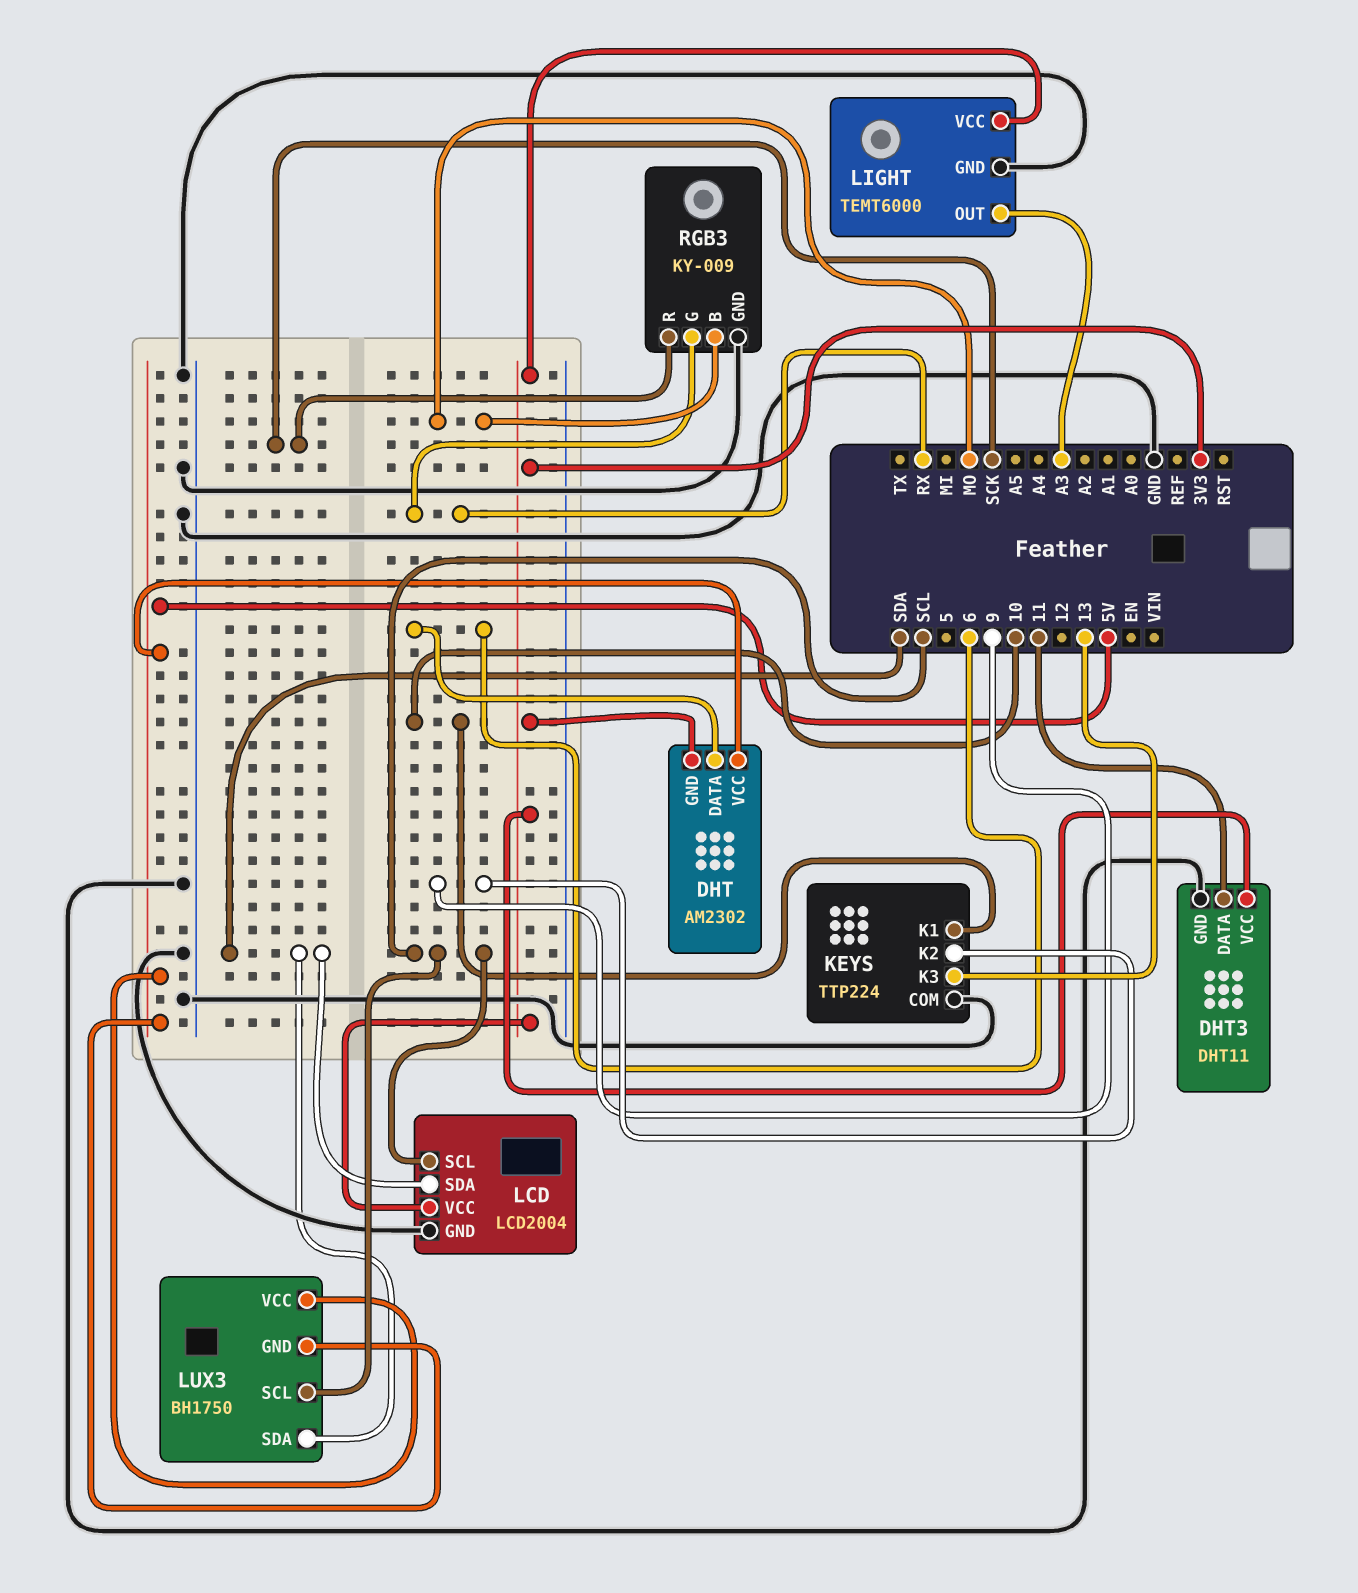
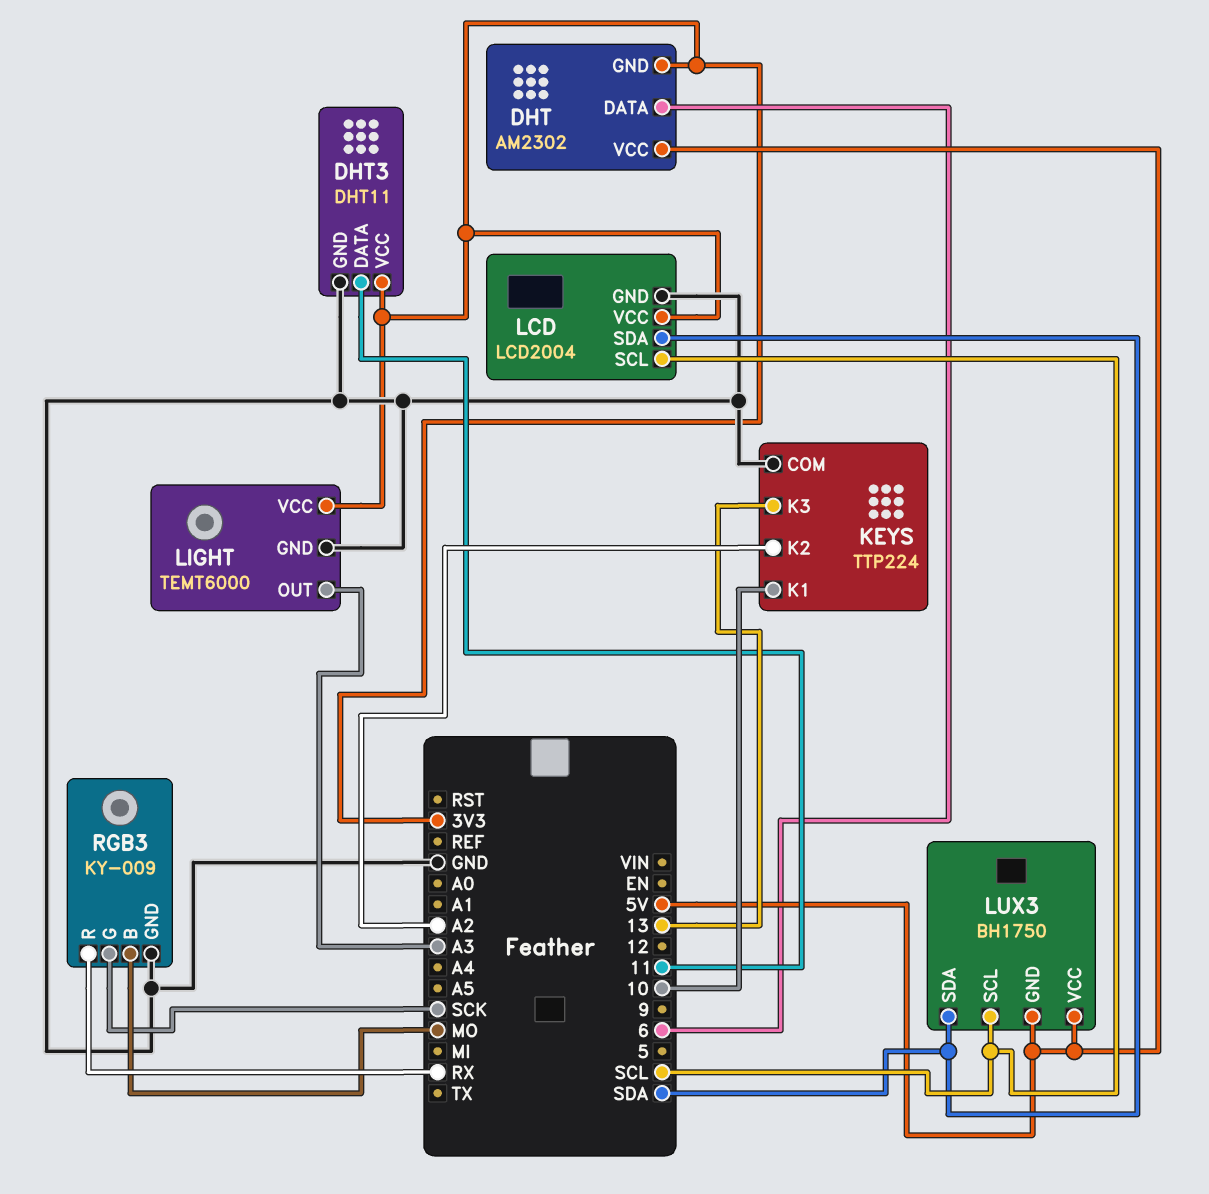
KEYS pin K2: 9 -> A2
RGB3 pin G: RX -> SCK
RGB3 pin R: SCK -> RX

